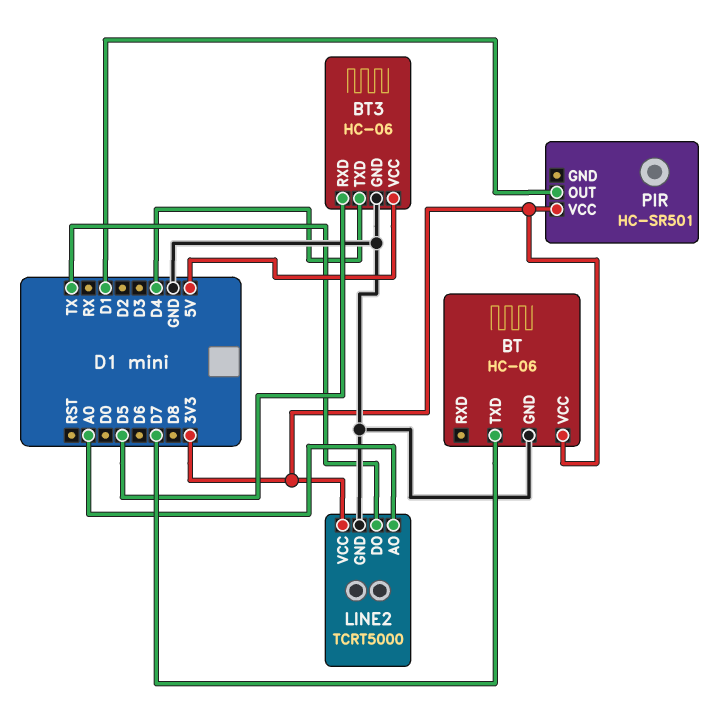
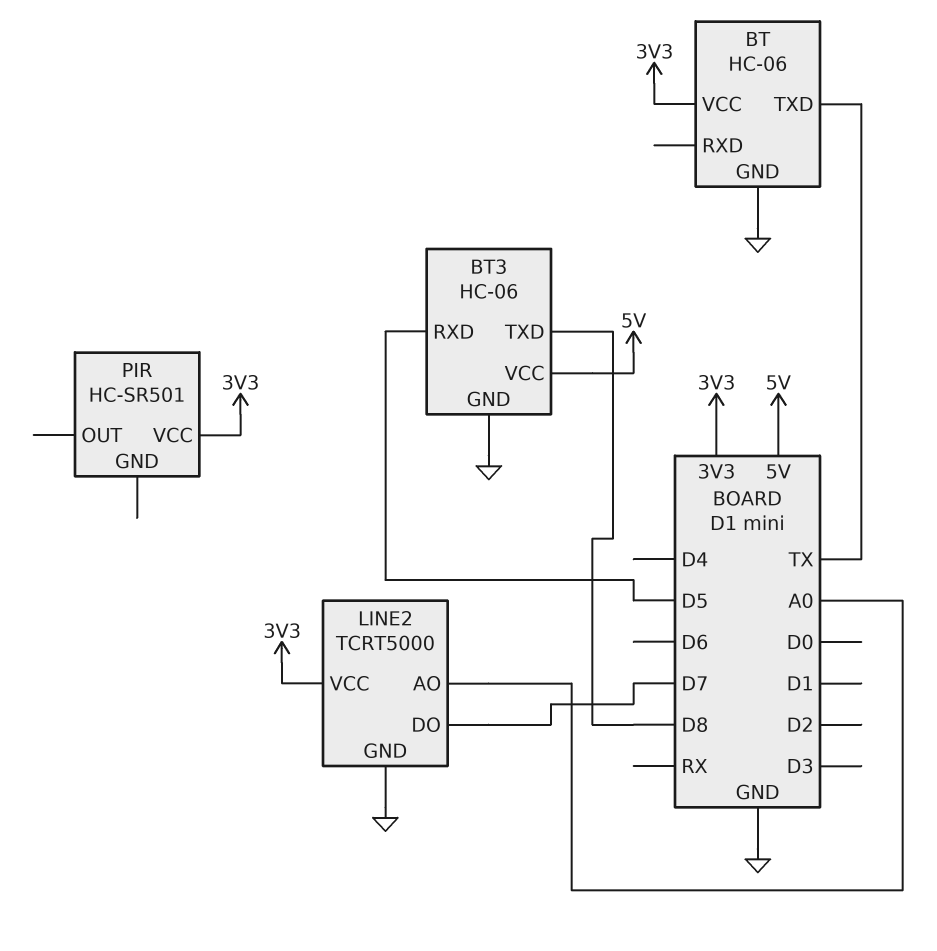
BT pin TXD: D7 -> TX
BT3 pin TXD: D4 -> D8
LINE2 pin DO: TX -> D7
PIR pin OUT: D1 -> none

